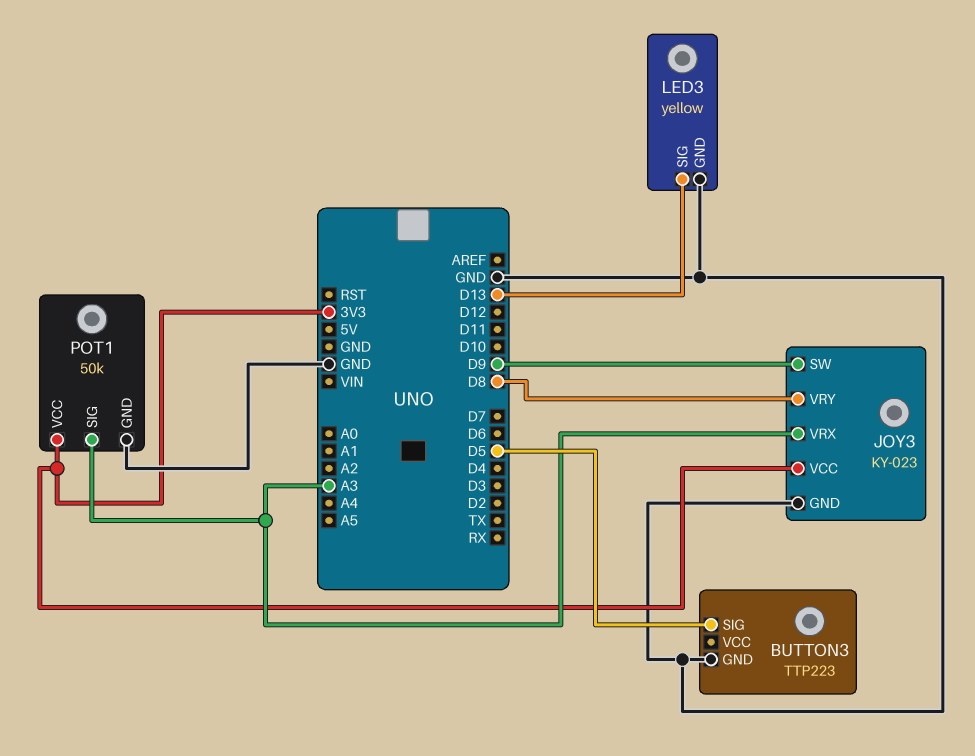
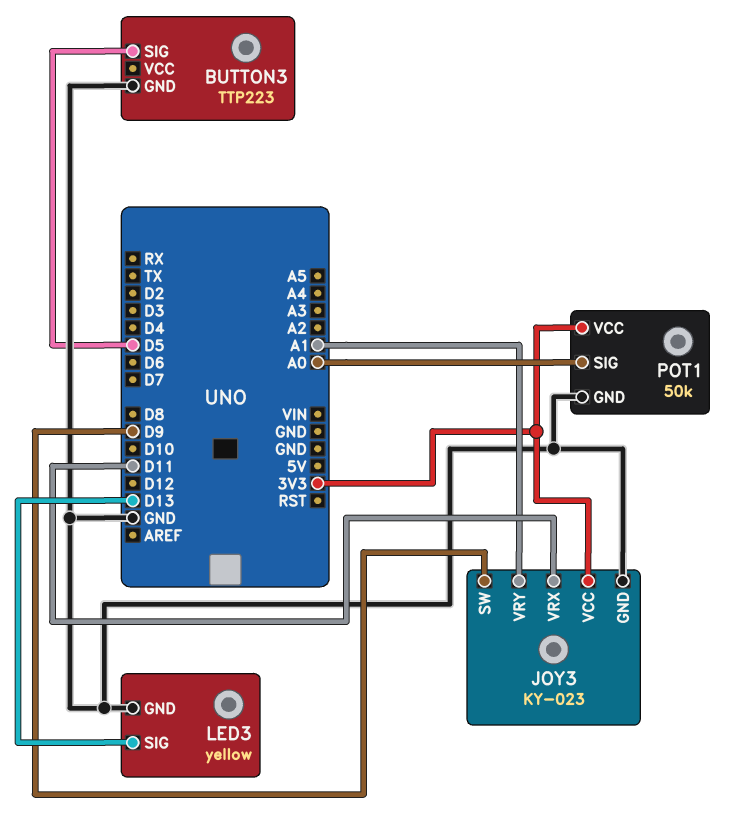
JOY3 pin VRX: A3 -> D11
JOY3 pin VRY: D8 -> A1
POT1 pin SIG: A3 -> A0

